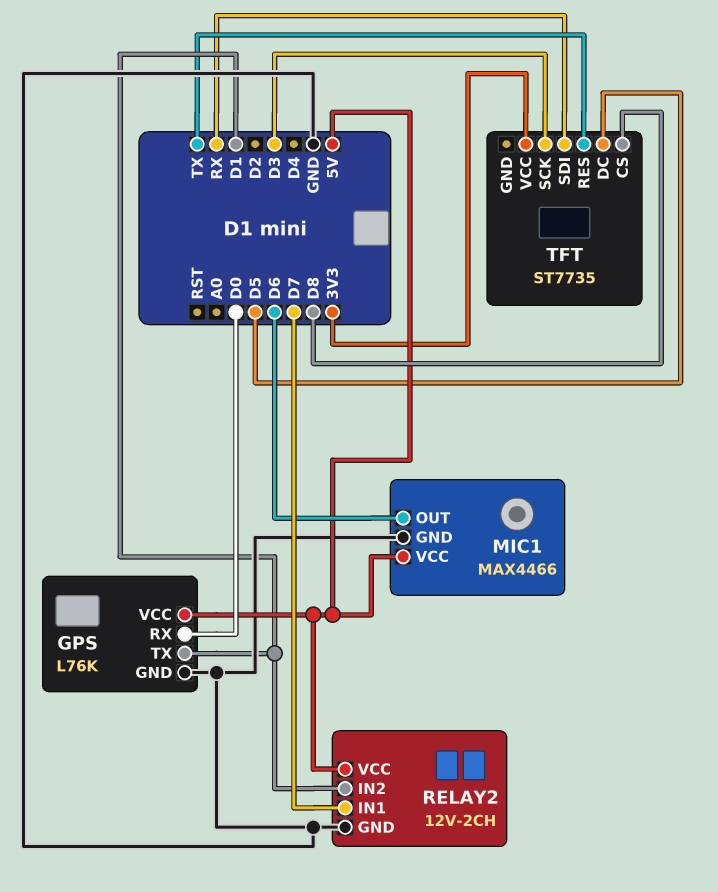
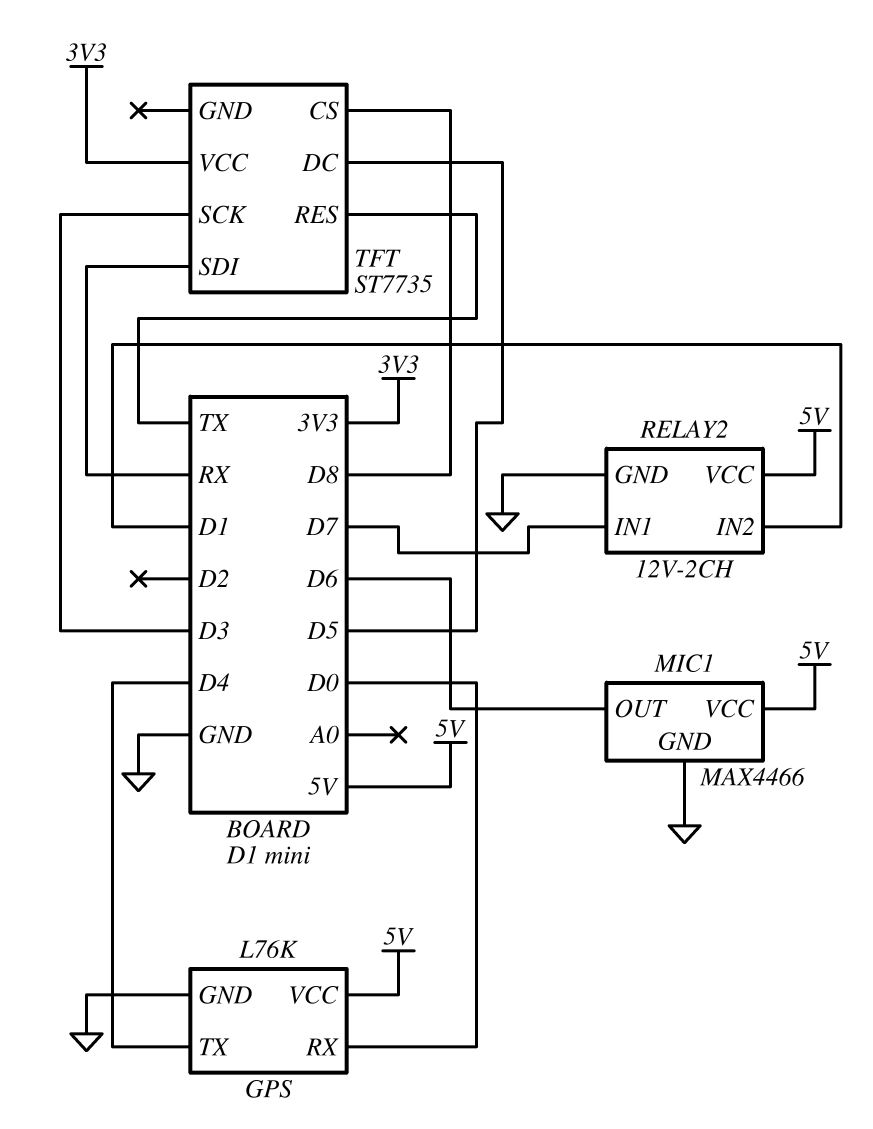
GPS pin TX: D1 -> D4

